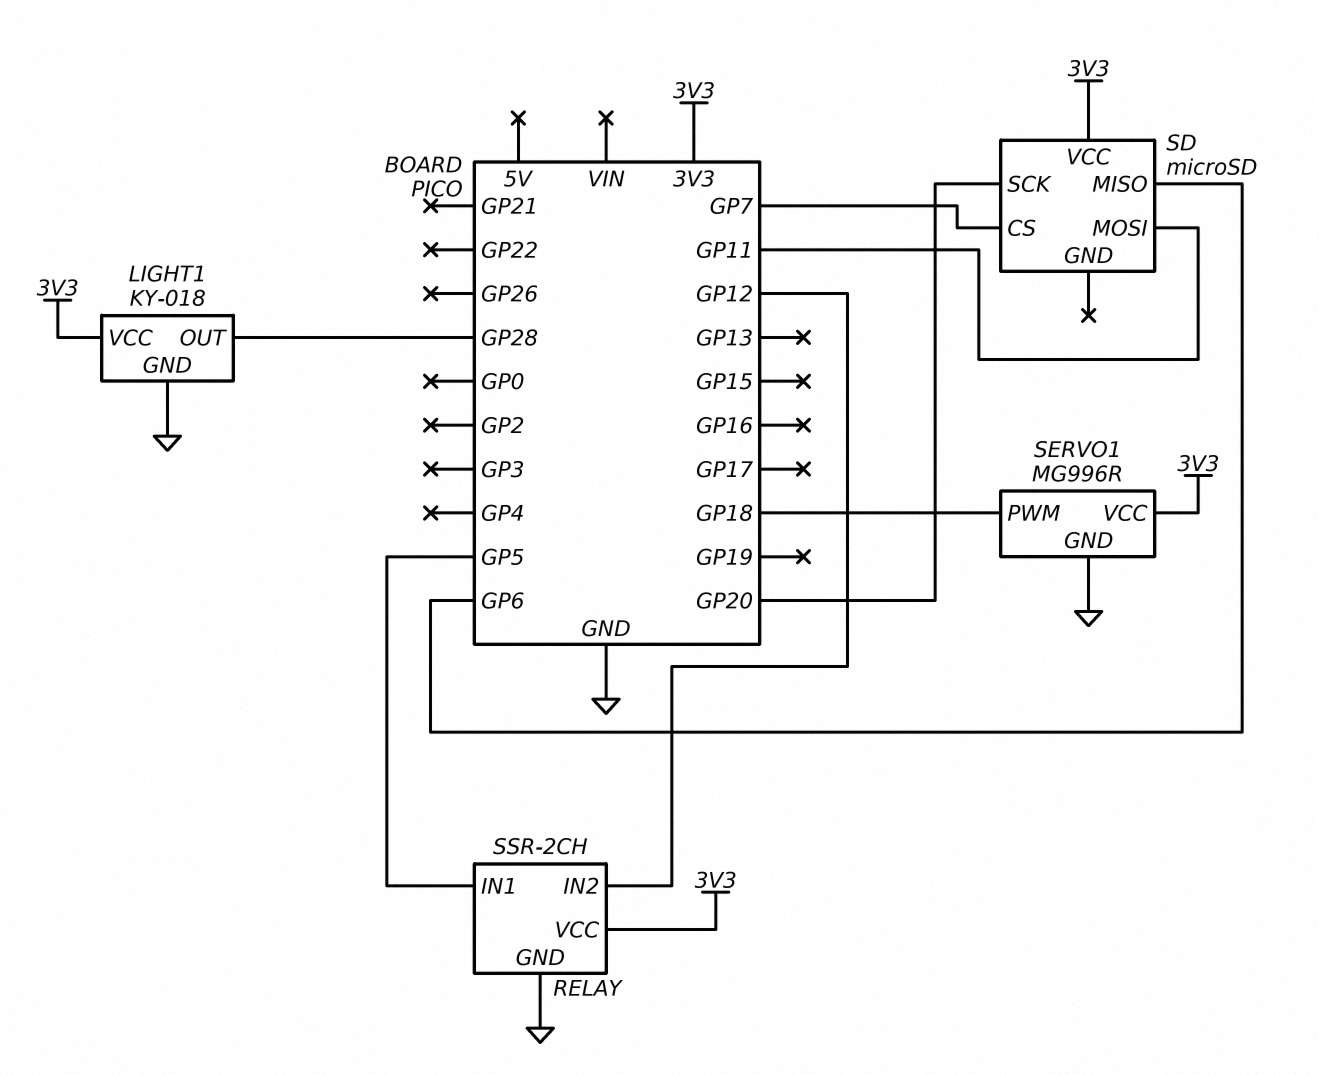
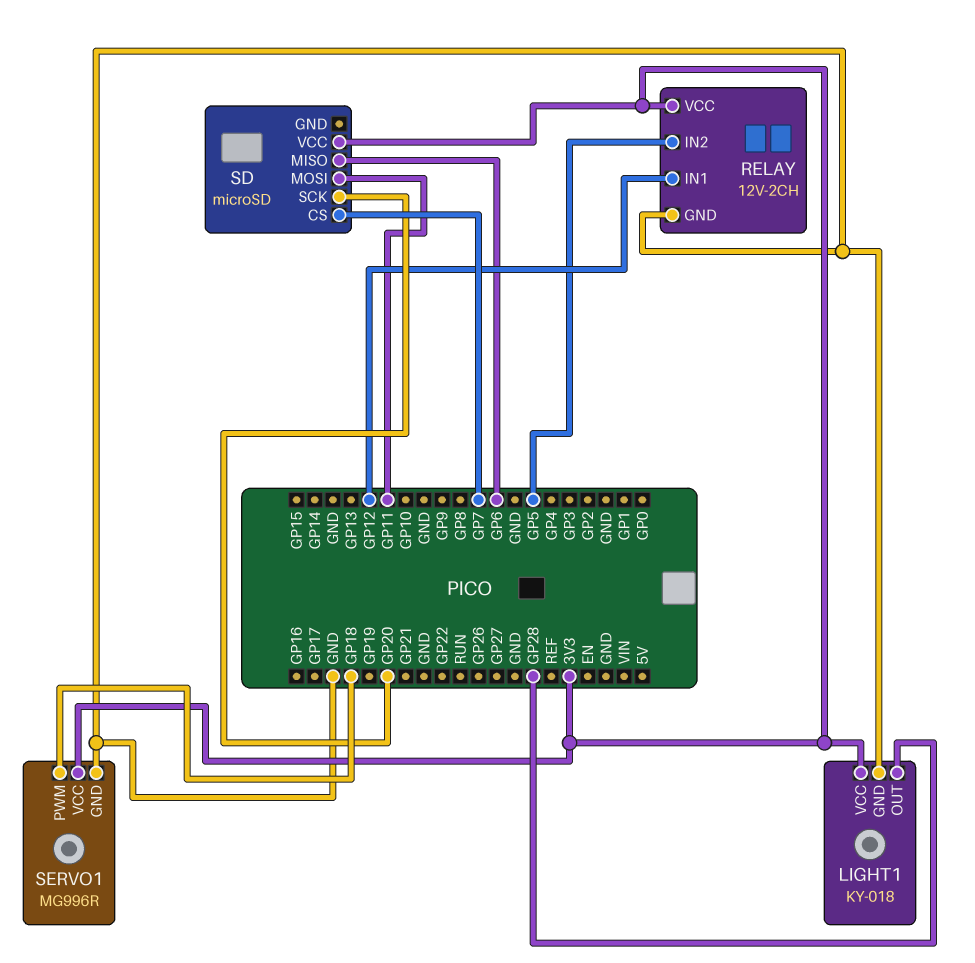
RELAY: SSR-2CH -> 12V-2CH
RELAY pin IN1: GP5 -> GP12
RELAY pin IN2: GP12 -> GP5

